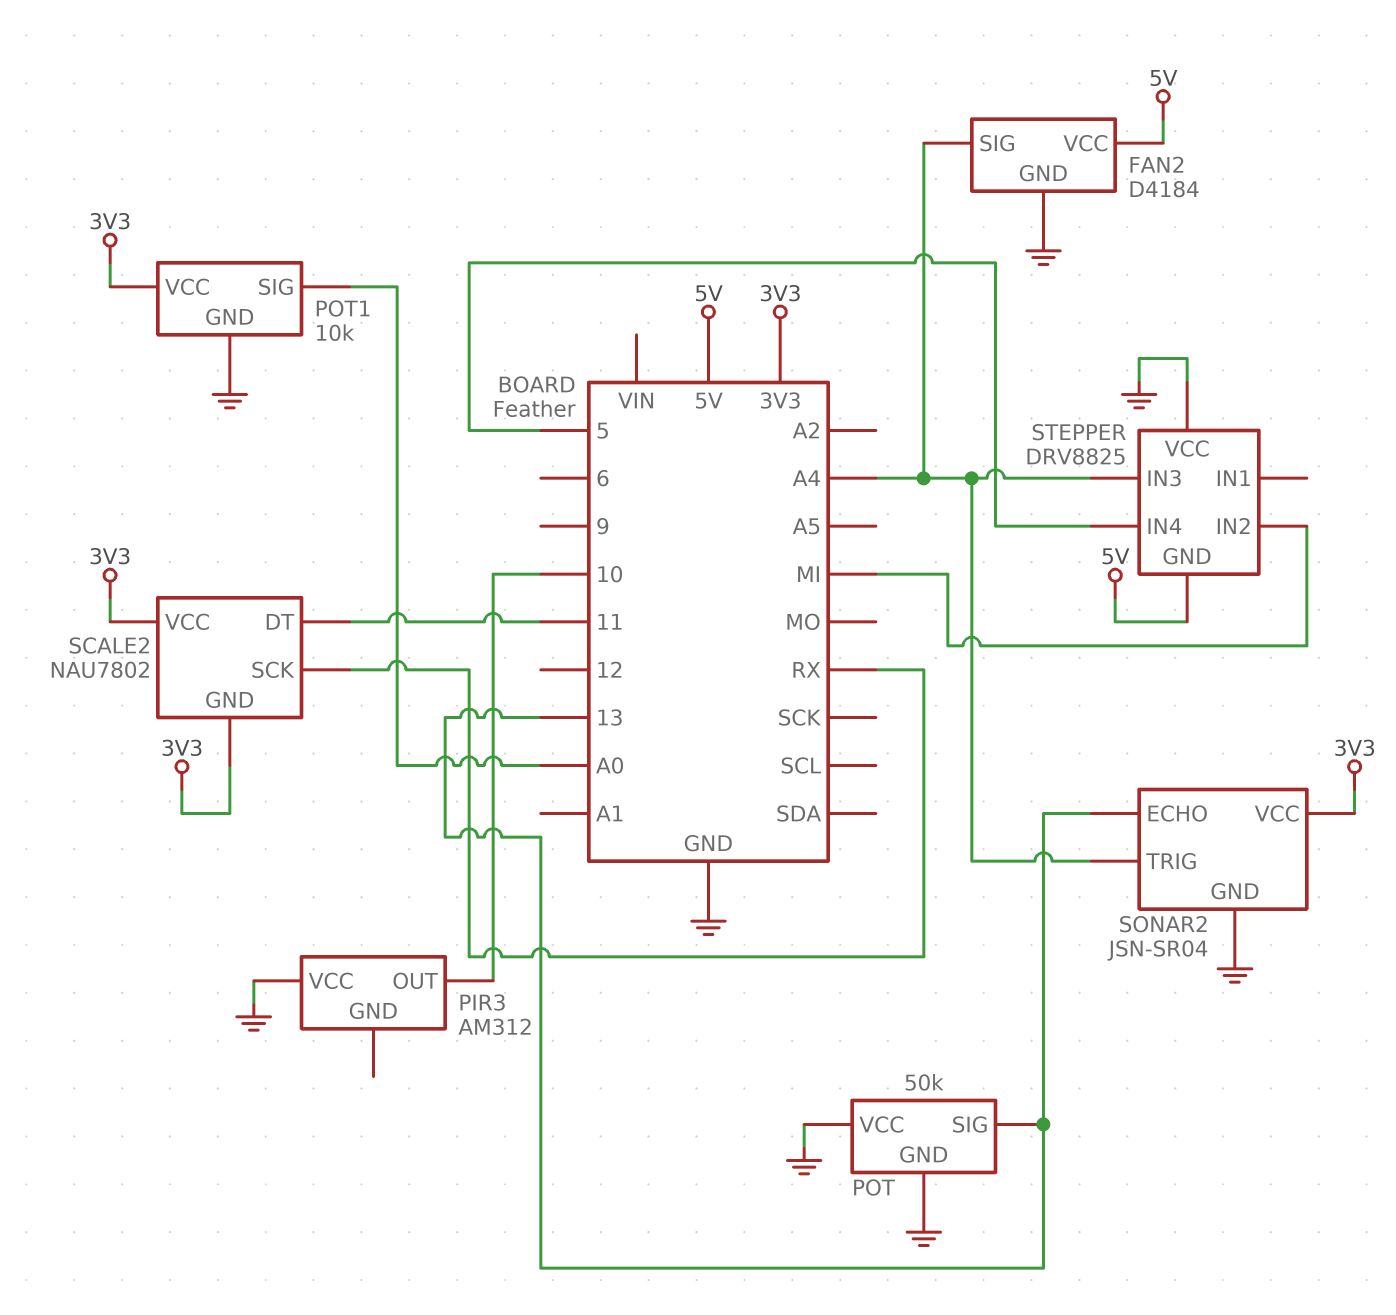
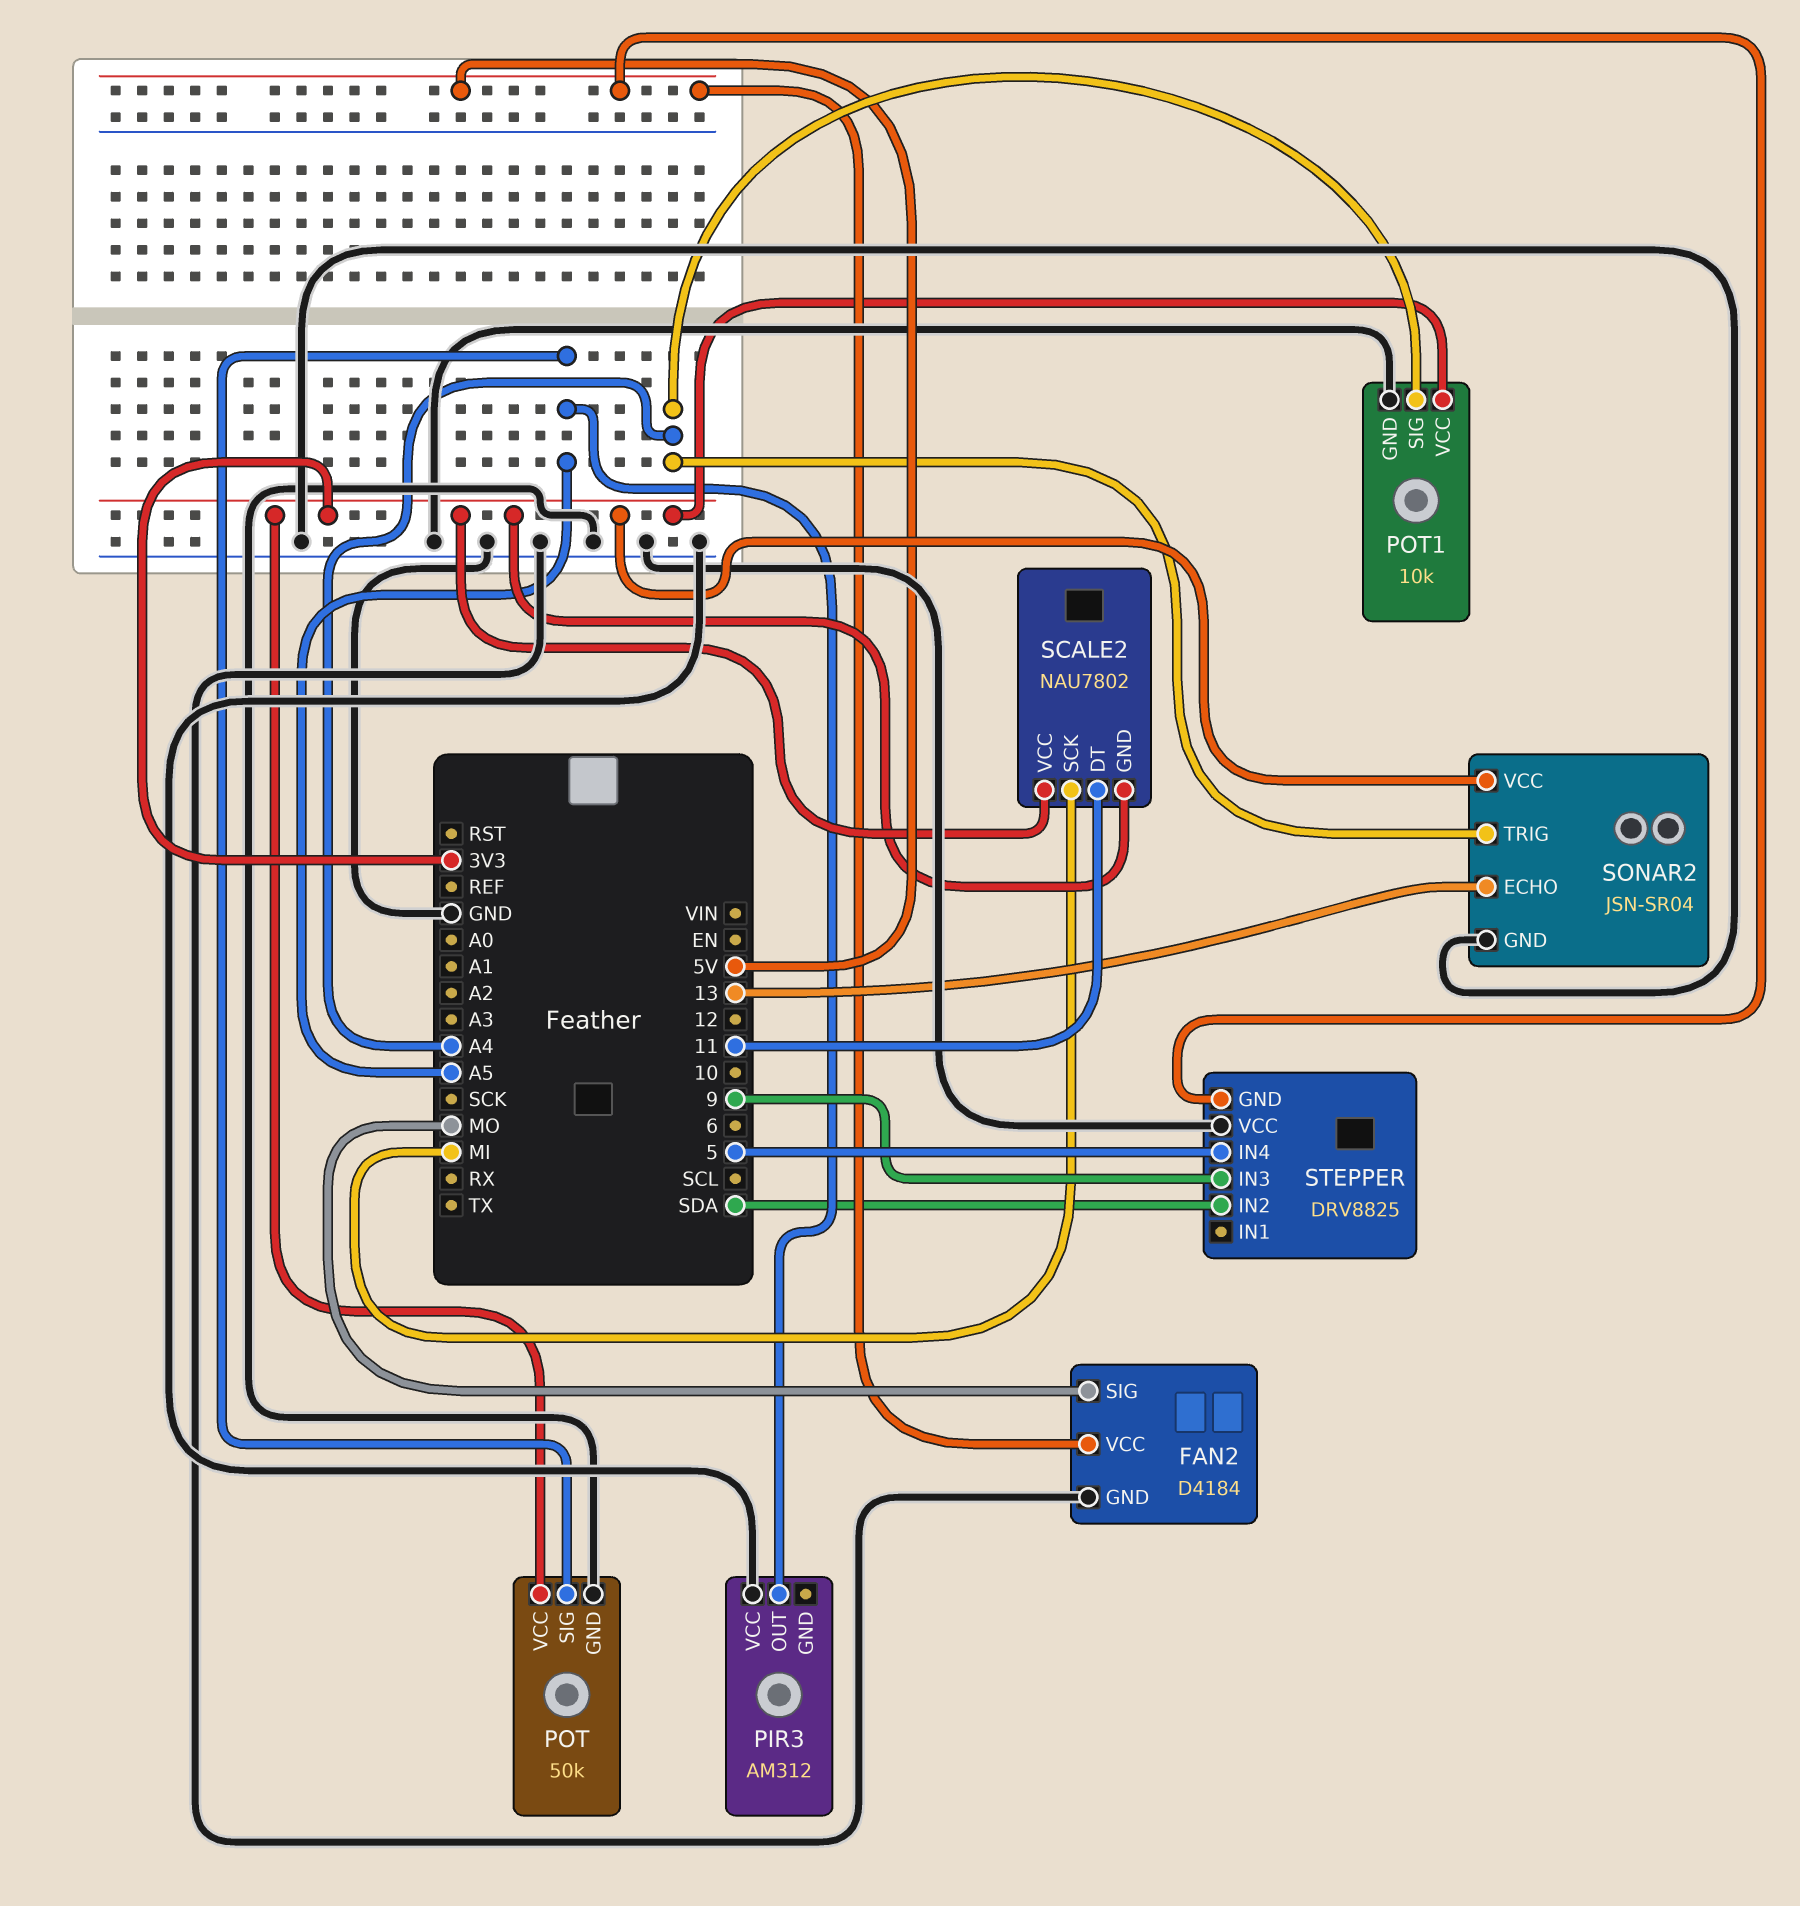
FAN2 pin SIG: A4 -> MO
PIR3 pin OUT: 10 -> A5
POT pin SIG: 13 -> A5
POT pin VCC: GND -> 3V3
POT1 pin SIG: A0 -> A4
SCALE2 pin SCK: RX -> MI
STEPPER pin IN2: MI -> SDA
STEPPER pin IN3: A4 -> 9

